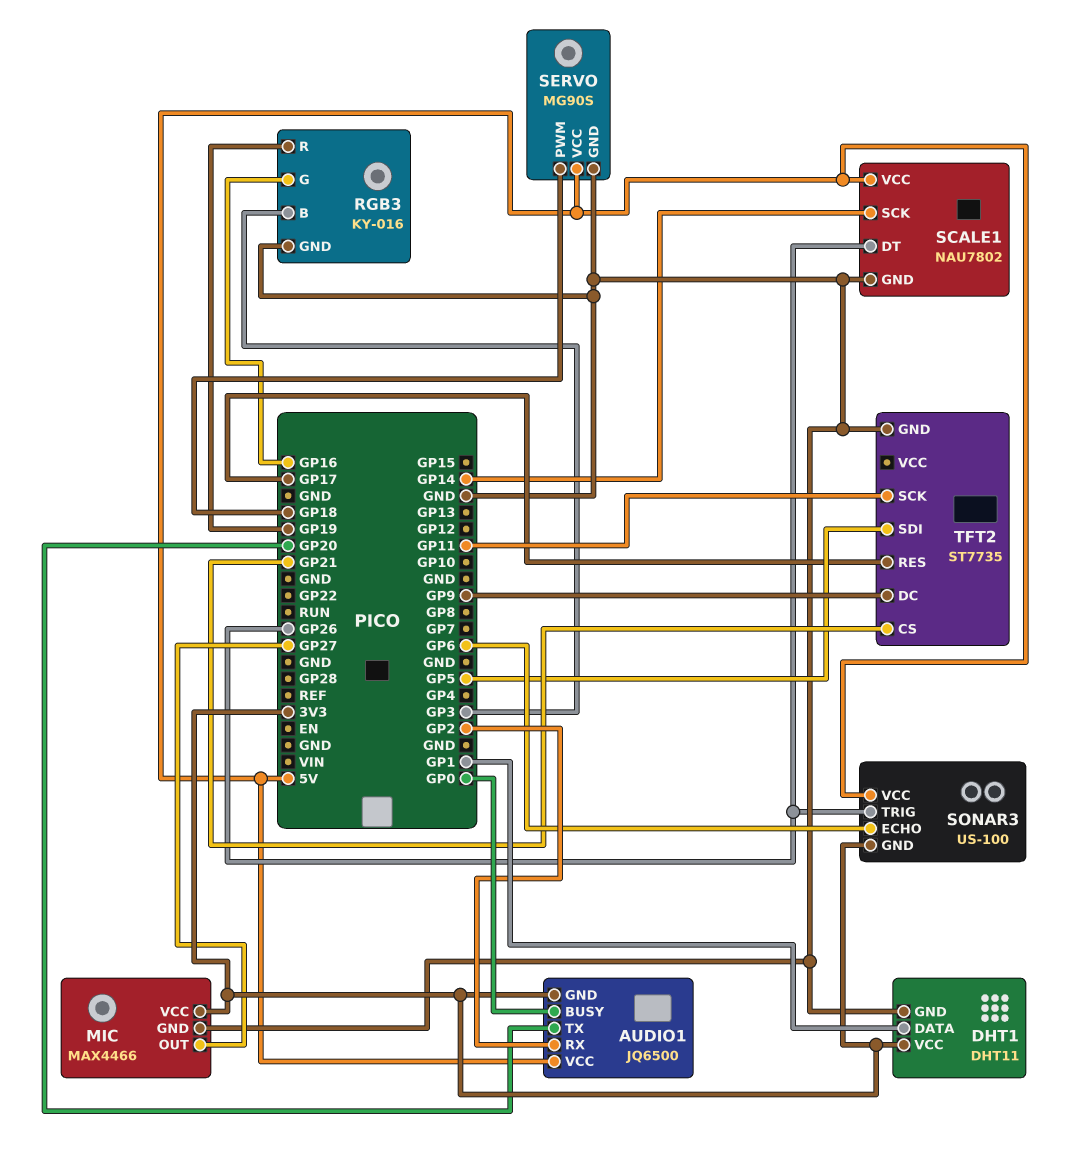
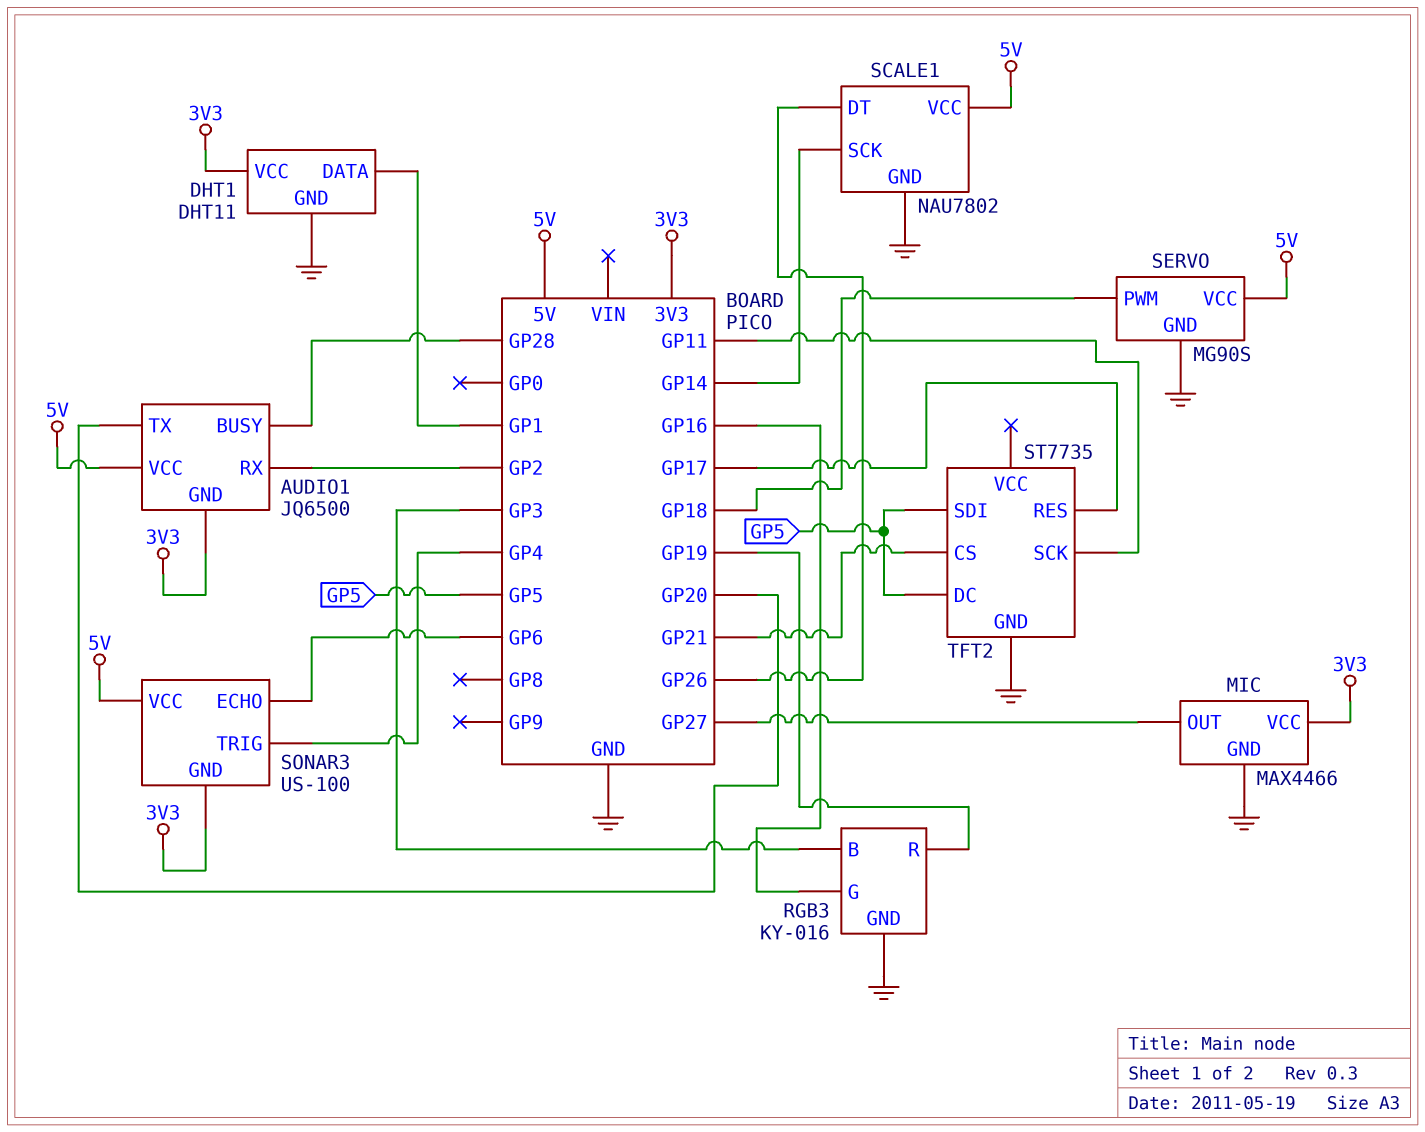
AUDIO1 pin BUSY: GP0 -> GP28
SONAR3 pin TRIG: GP26 -> GP4
TFT2 pin DC: GP9 -> GP5

